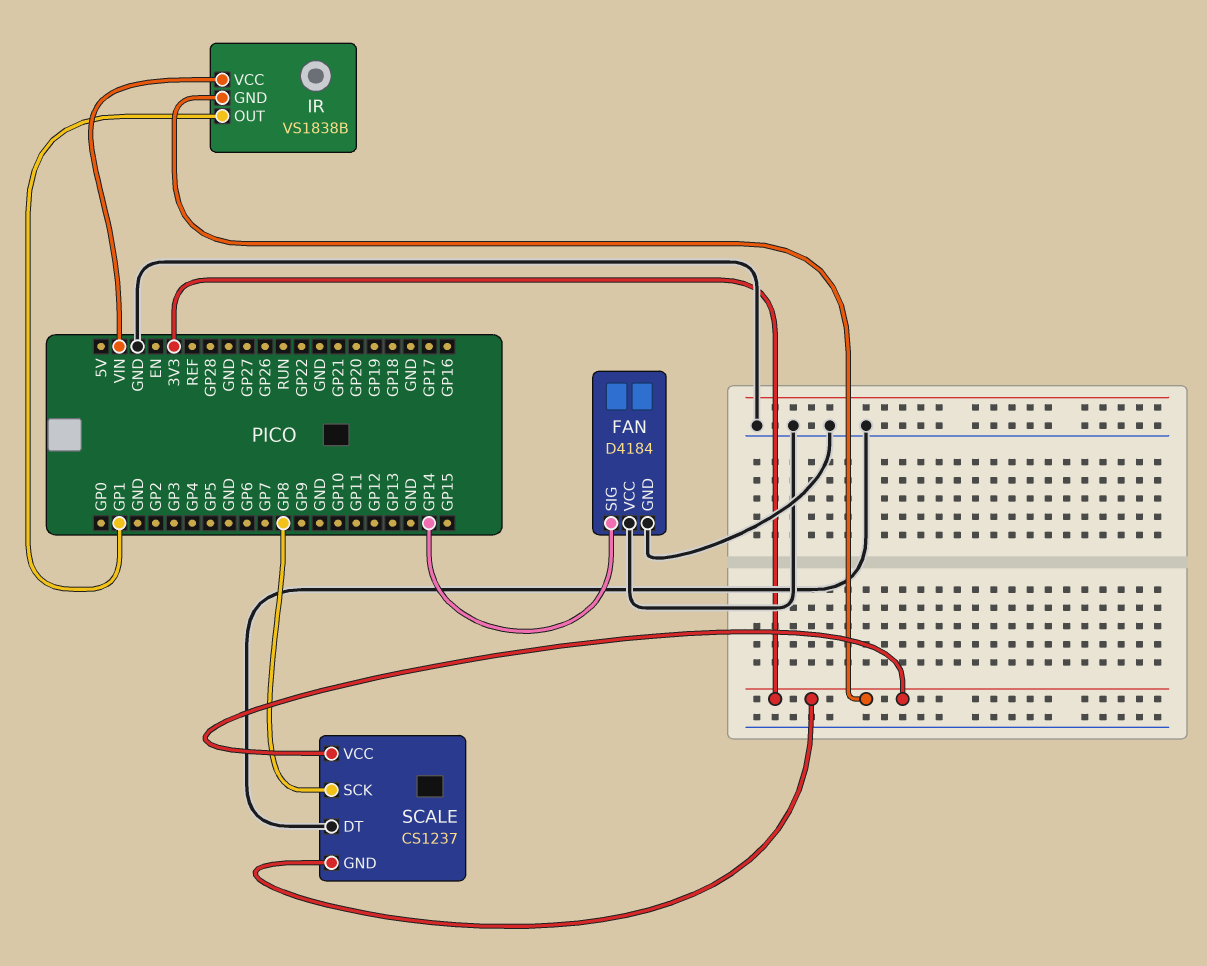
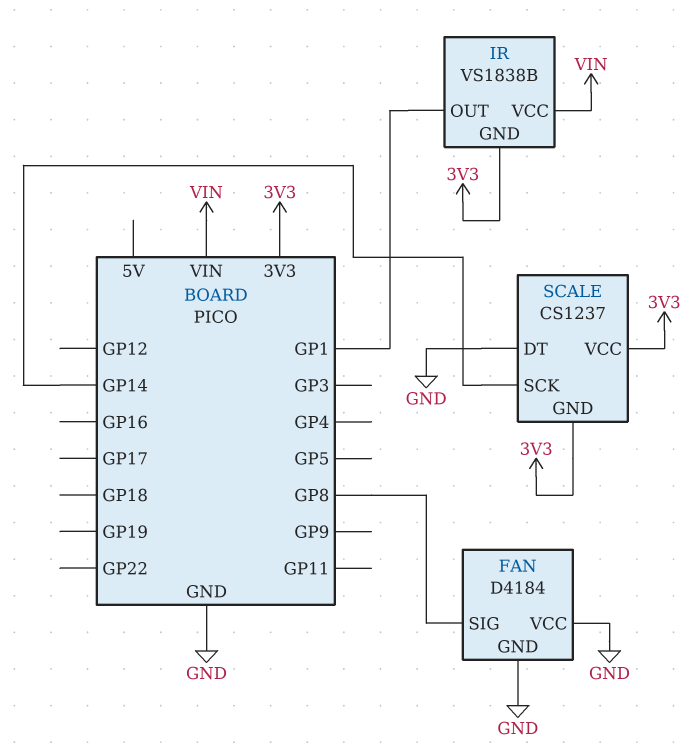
FAN pin SIG: GP14 -> GP8
SCALE pin SCK: GP8 -> GP14

